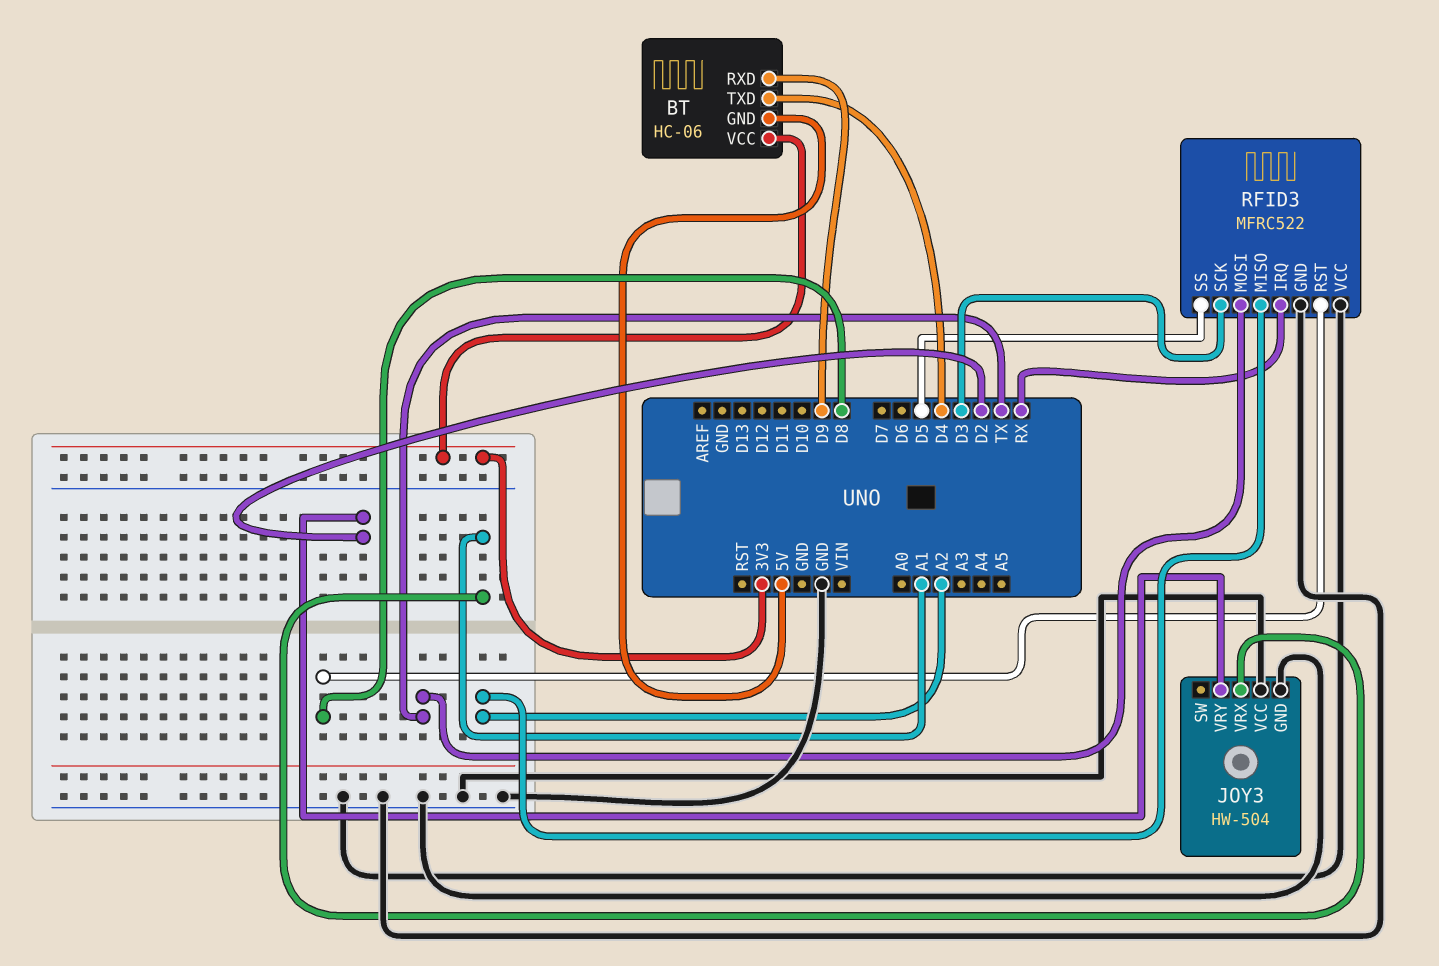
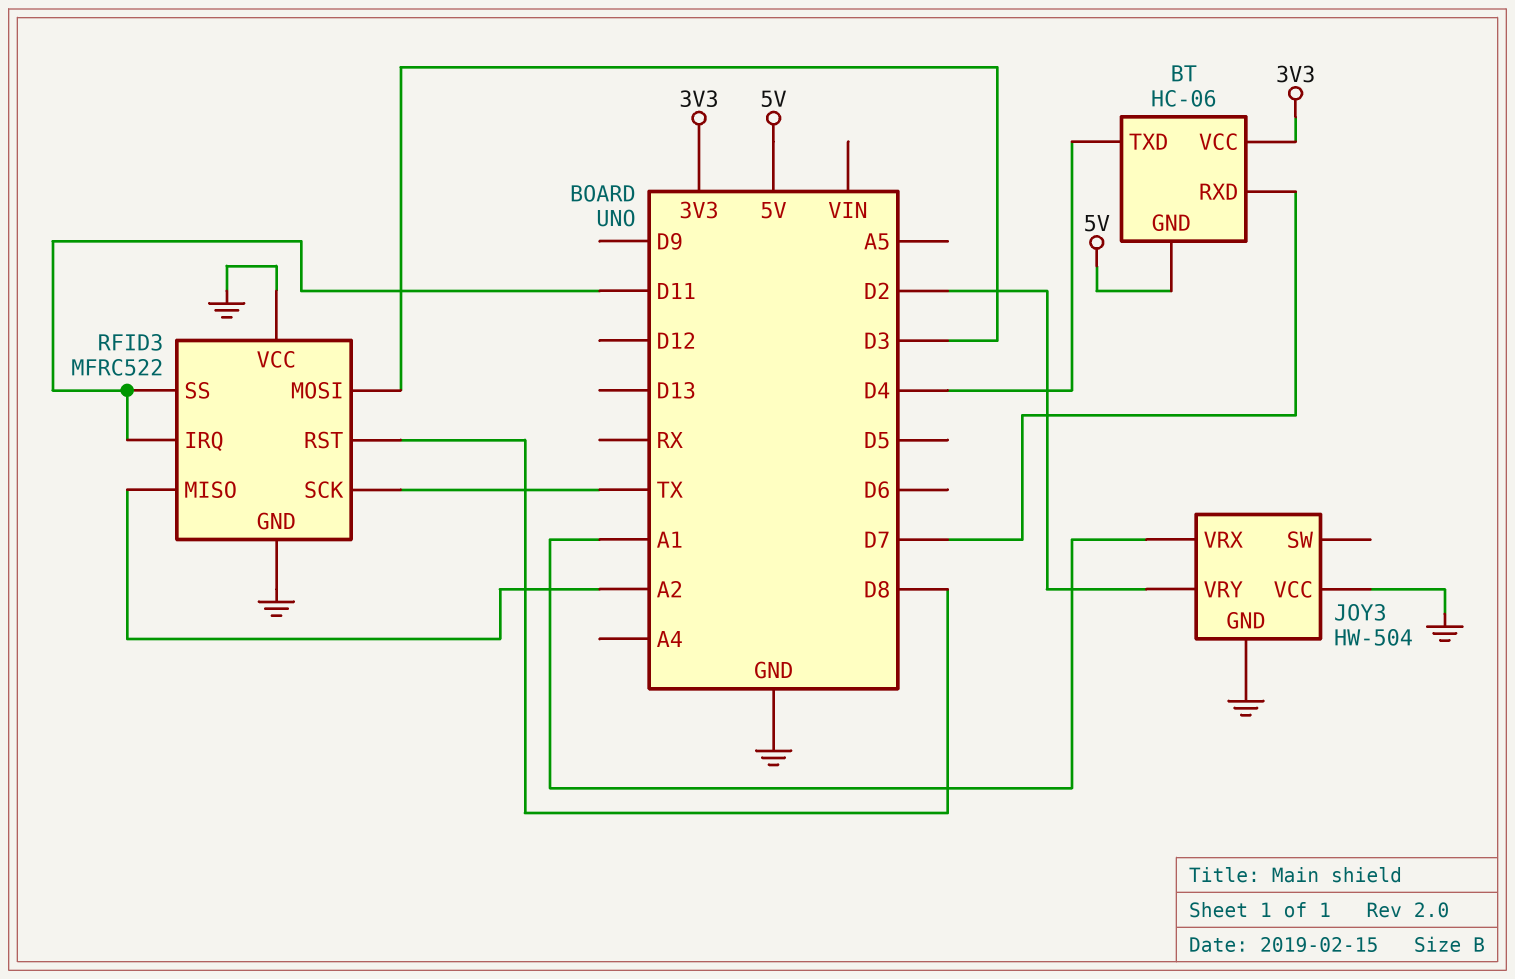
BT pin RXD: D9 -> D7
RFID3 pin IRQ: RX -> D11
RFID3 pin MOSI: TX -> D3
RFID3 pin SCK: D3 -> TX
RFID3 pin SS: D5 -> D11

